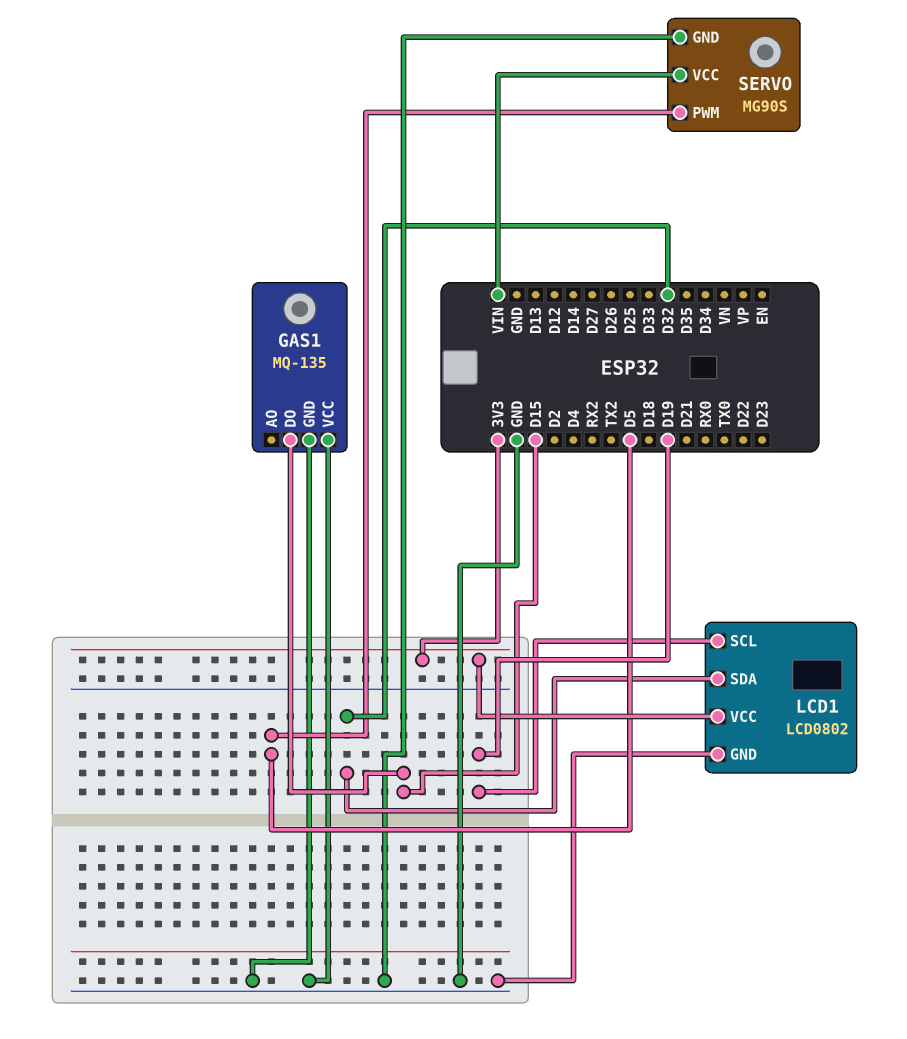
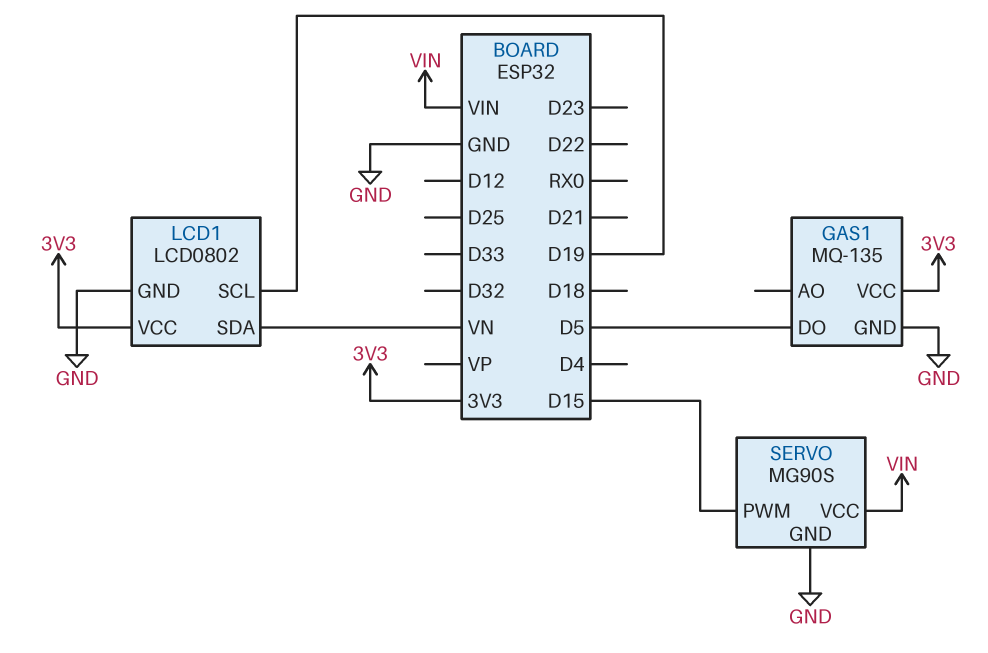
GAS1 pin DO: D15 -> D5
GAS1 pin VCC: GND -> 3V3
LCD1 pin SDA: D32 -> VN
SERVO pin PWM: D5 -> D15

